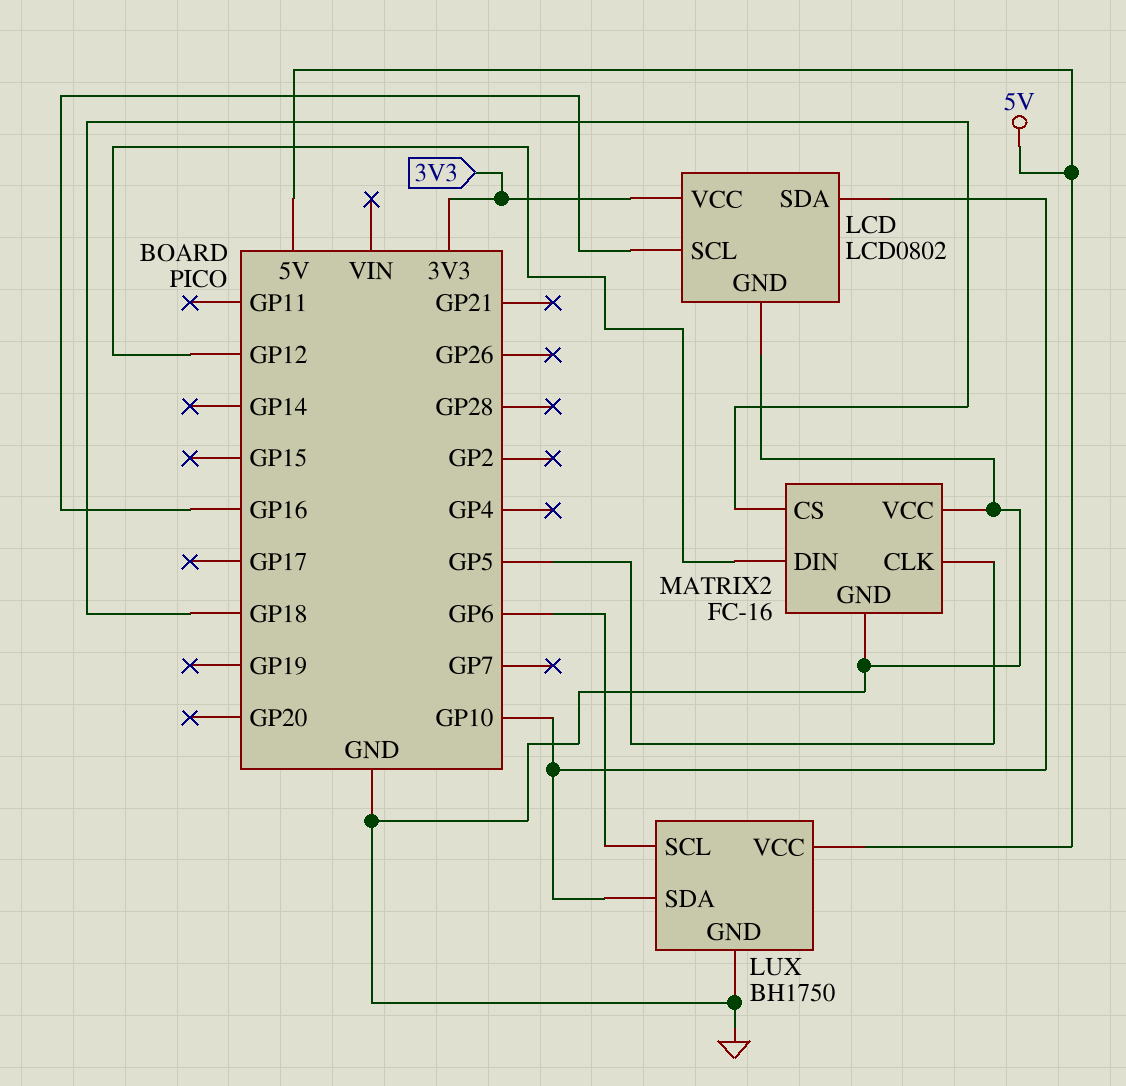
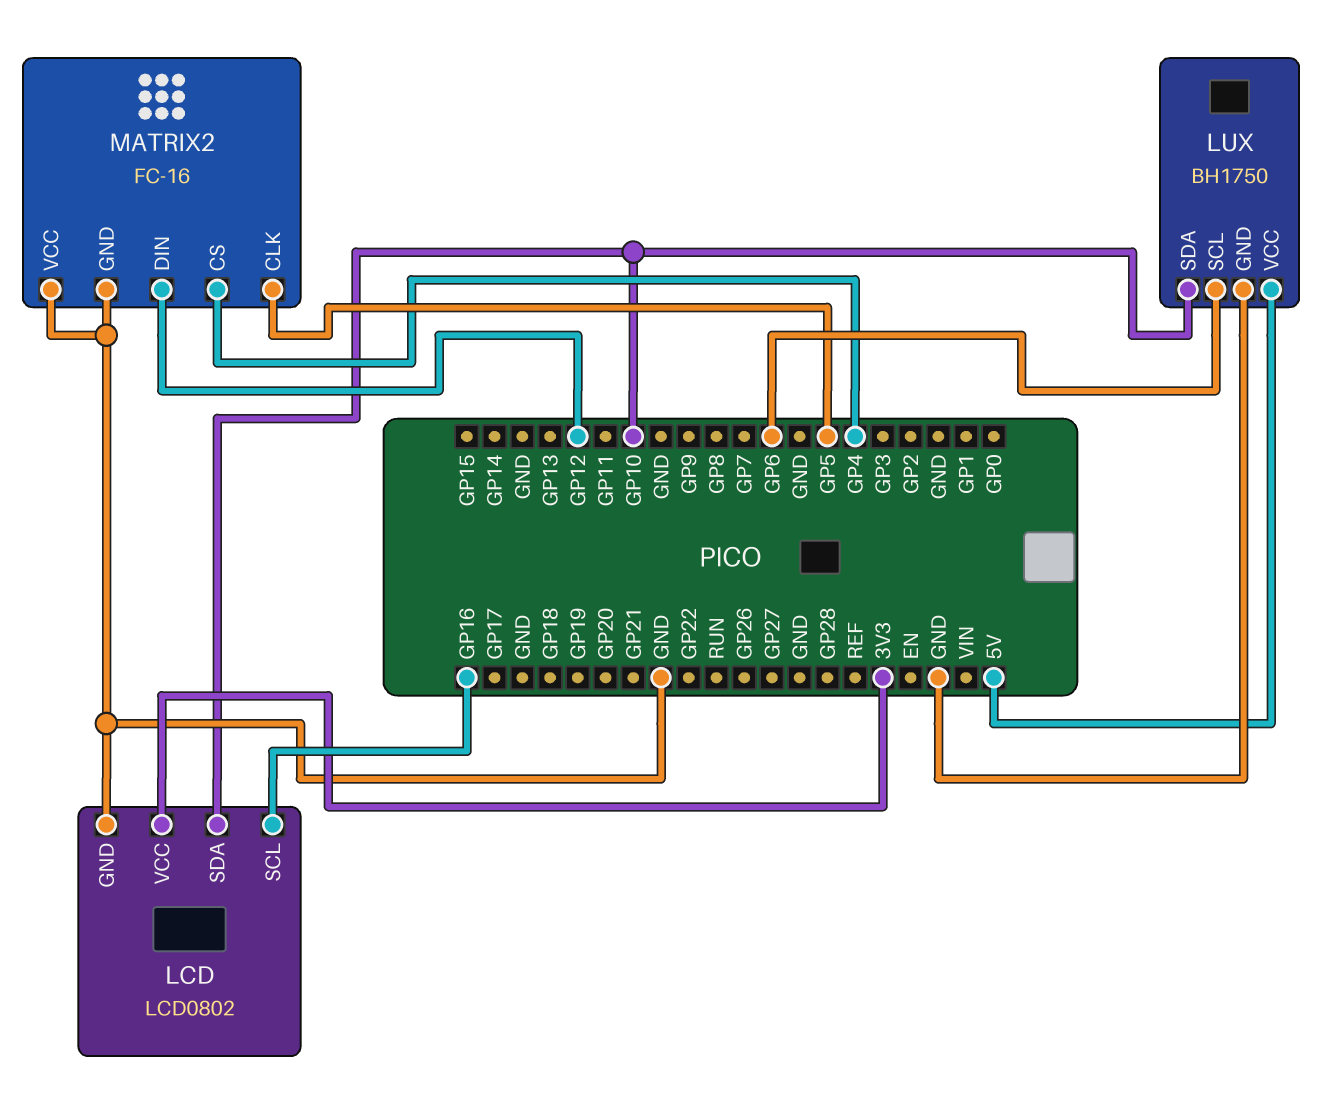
MATRIX2 pin CS: GP18 -> GP4

